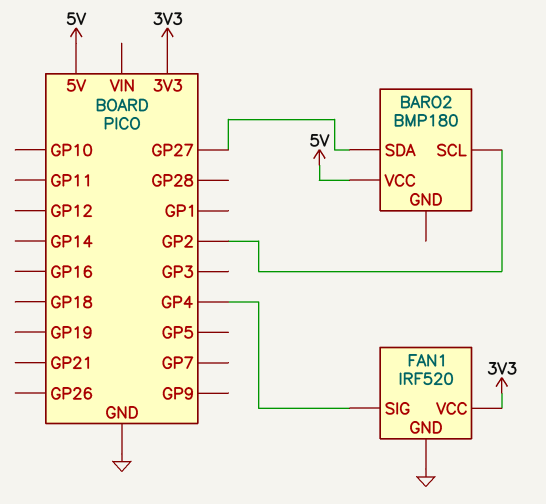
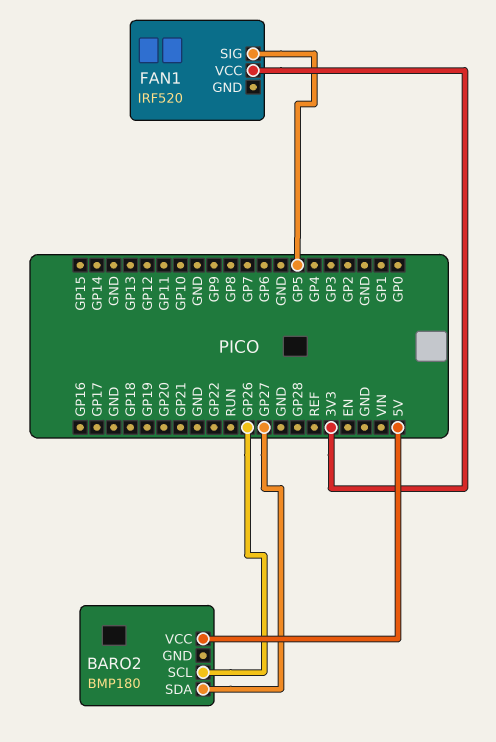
BARO2 pin SCL: GP2 -> GP26
FAN1 pin GND: GND -> none
FAN1 pin SIG: GP4 -> GP5

